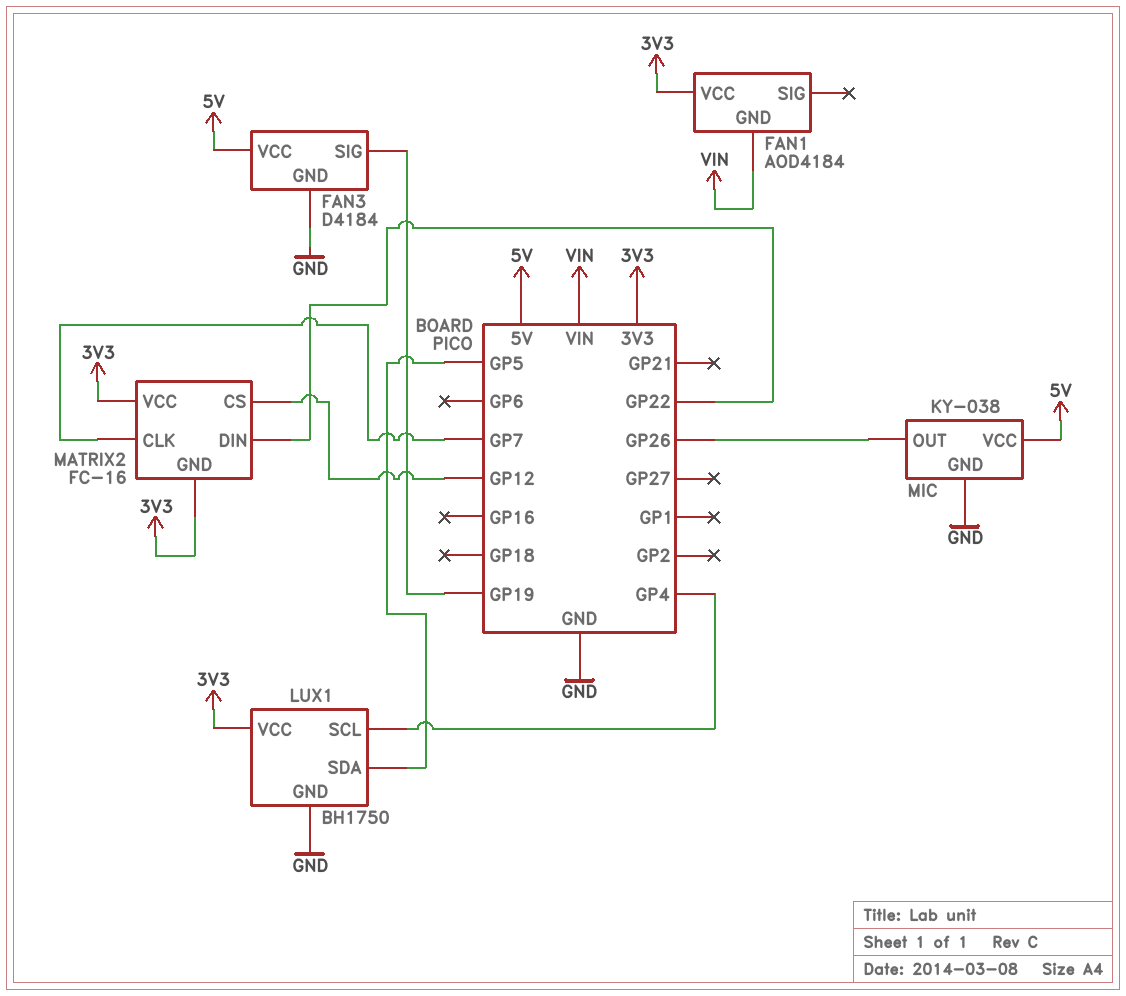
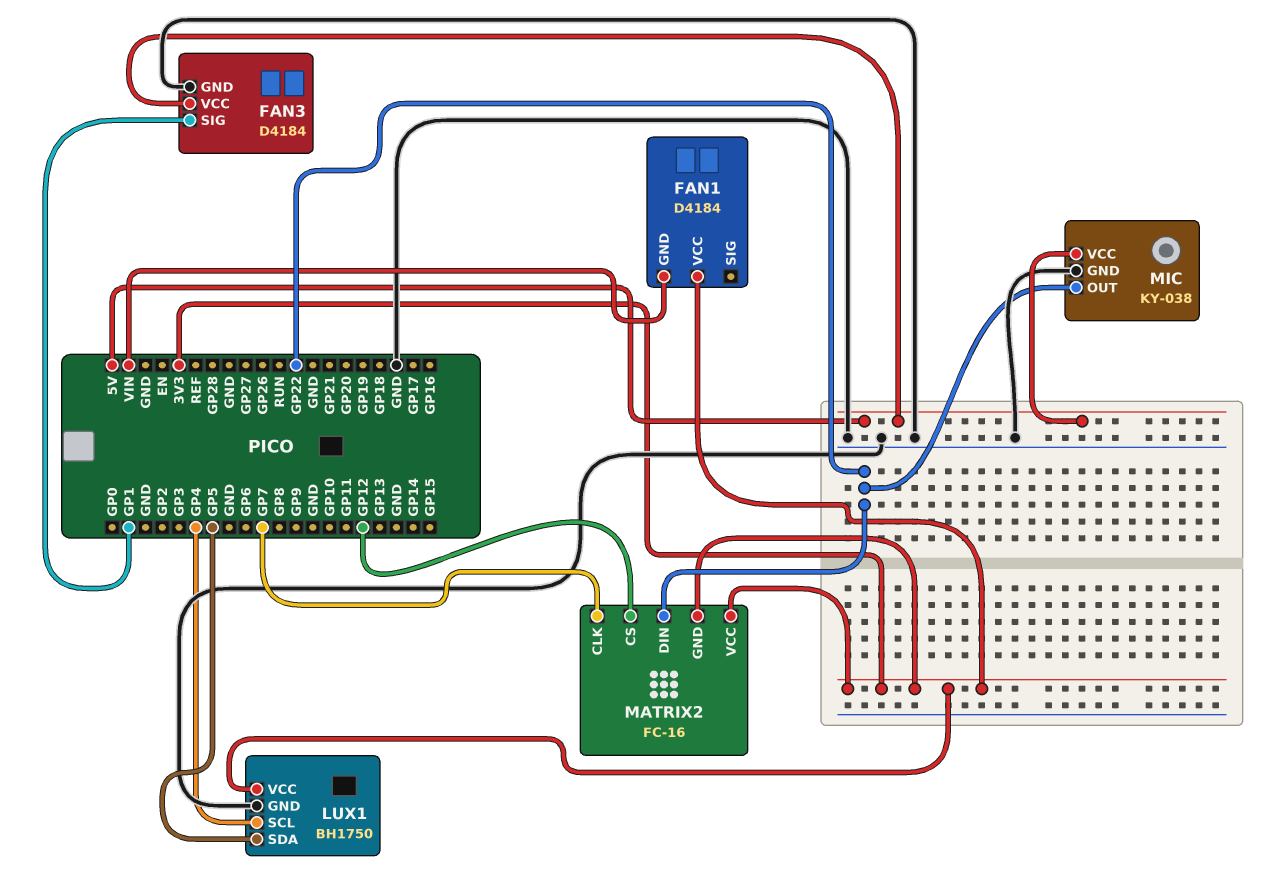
FAN1: AOD4184 -> D4184
FAN3 pin SIG: GP19 -> GP1
MIC pin OUT: GP26 -> GP22

